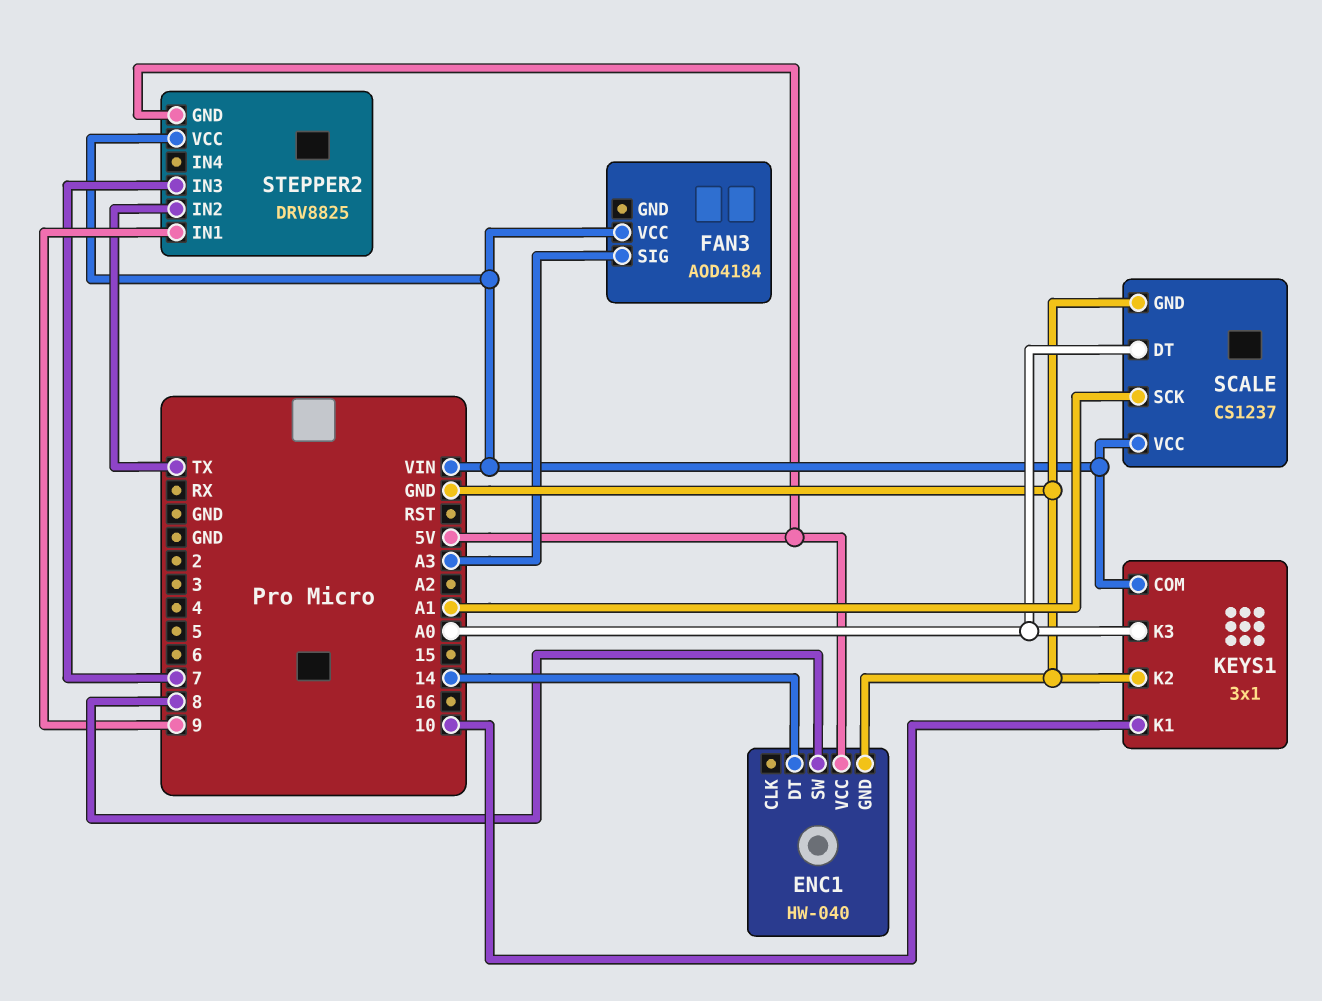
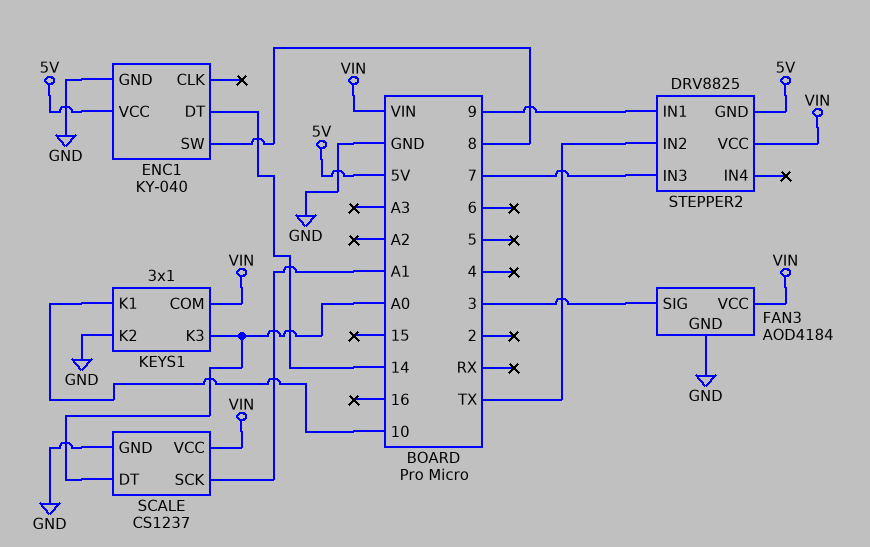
ENC1: HW-040 -> KY-040
FAN3 pin GND: none -> GND
FAN3 pin SIG: A3 -> 3

